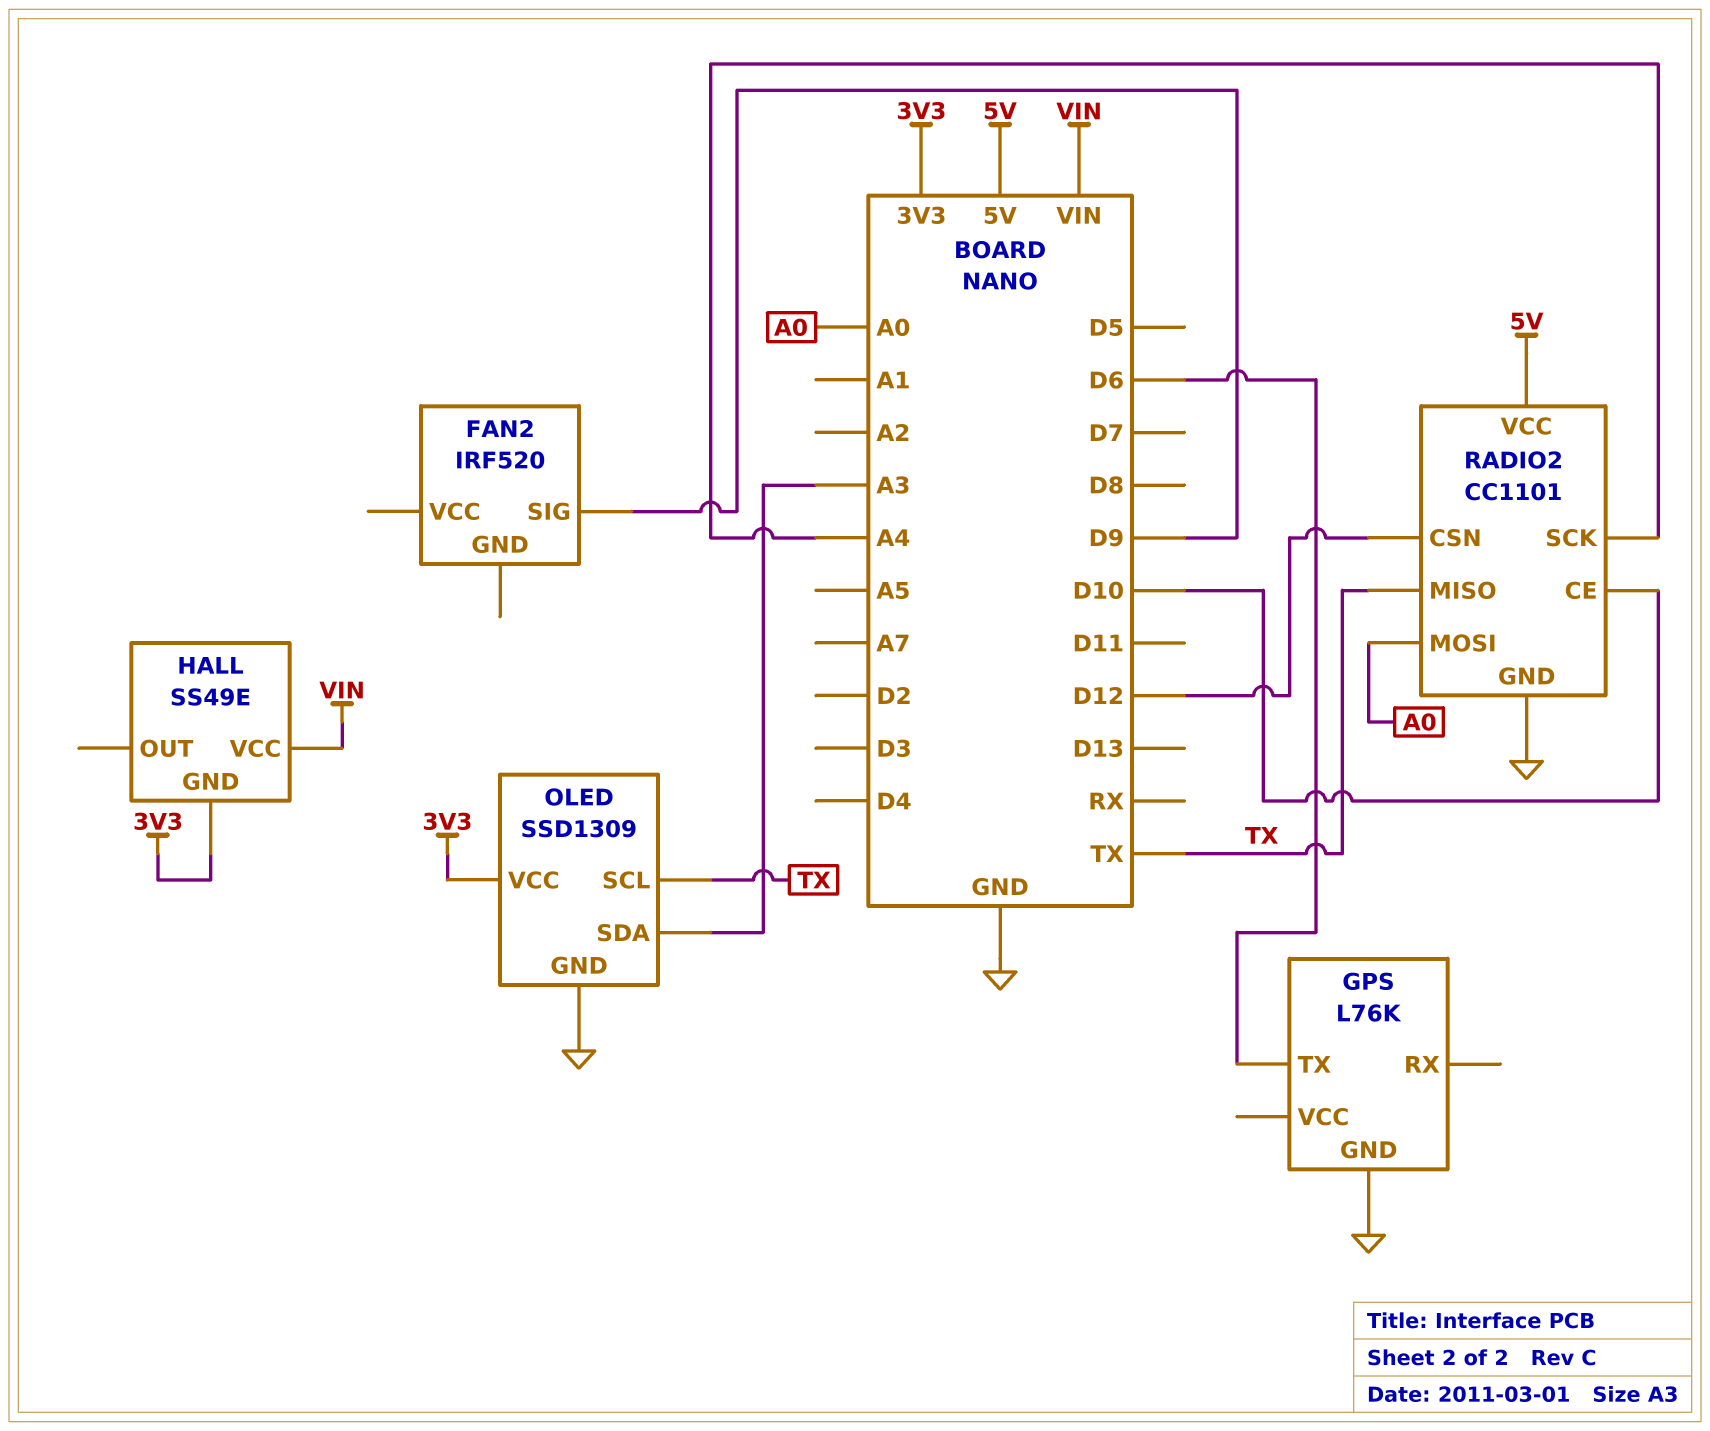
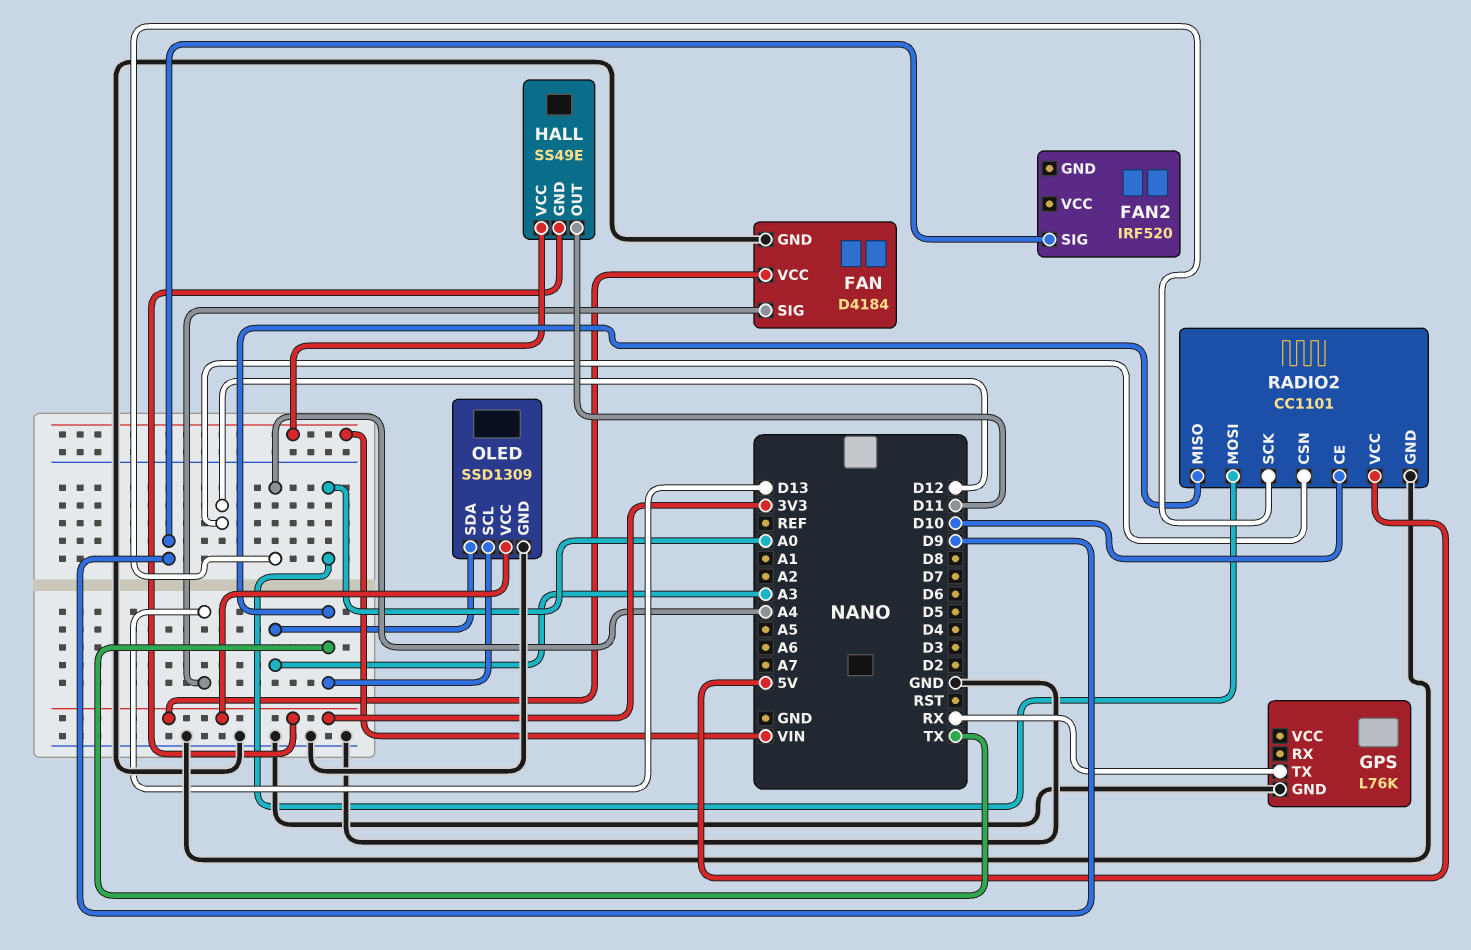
FAN: none -> D4184
FAN pin GND: none -> GND
FAN pin SIG: none -> D13
FAN pin VCC: none -> 3V3
GPS pin TX: D6 -> RX
HALL pin OUT: none -> D11

